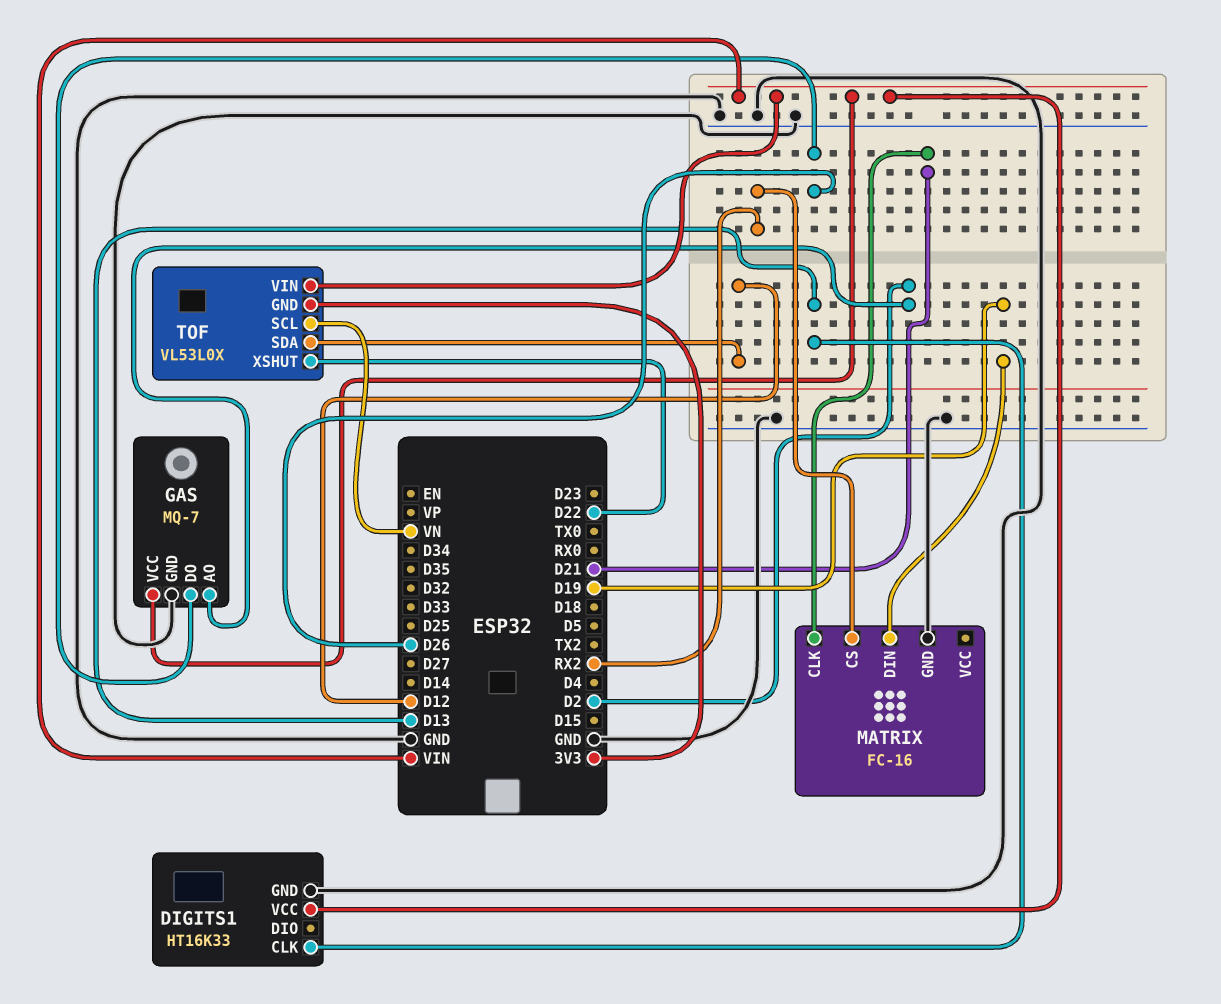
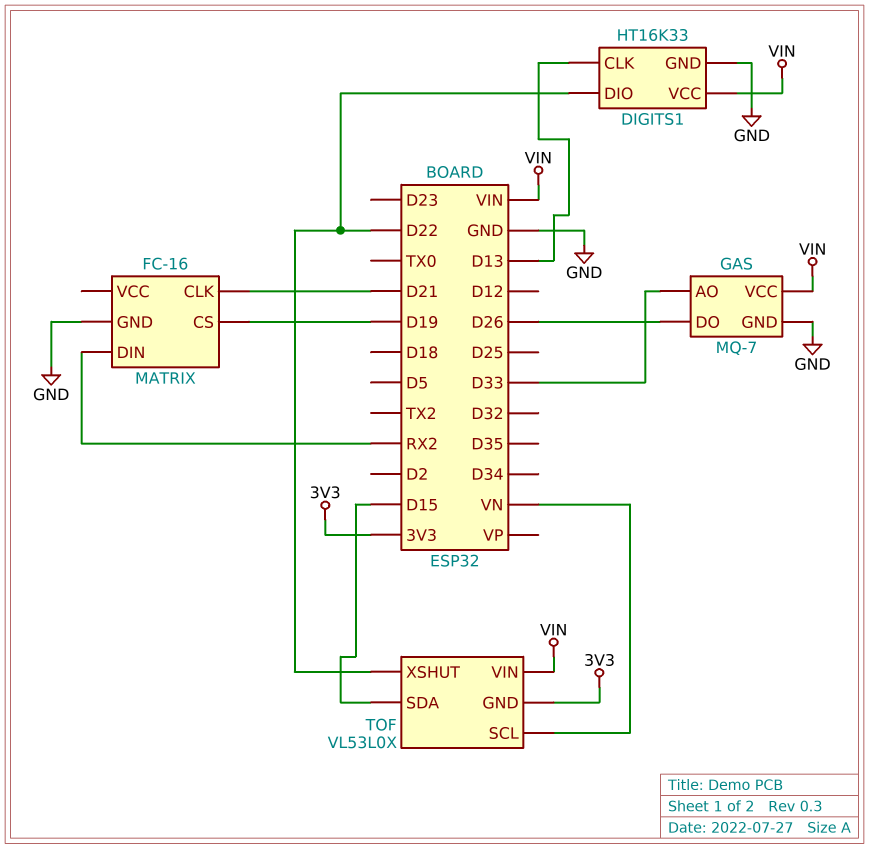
DIGITS1 pin DIO: none -> D22
GAS pin AO: D2 -> D33
MATRIX pin CS: RX2 -> D19
MATRIX pin DIN: D19 -> RX2
TOF pin SDA: D12 -> D15

